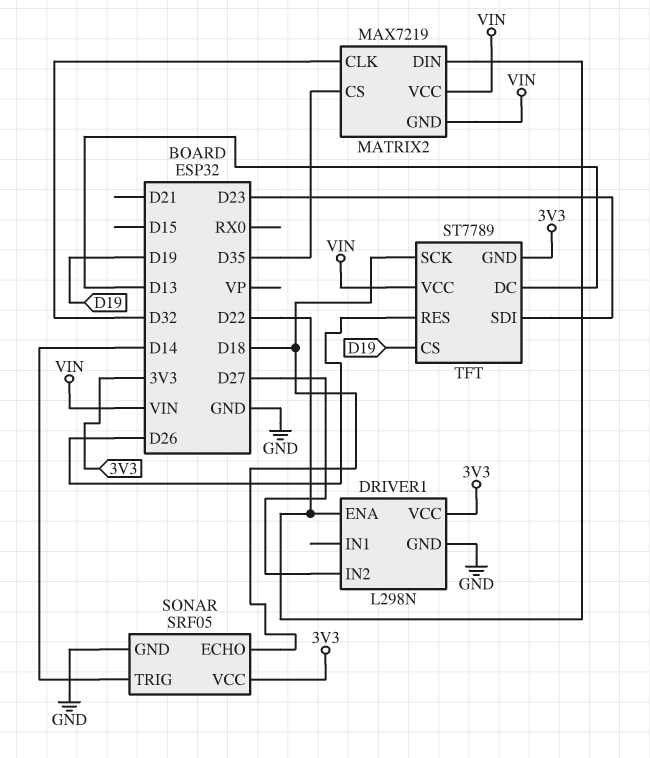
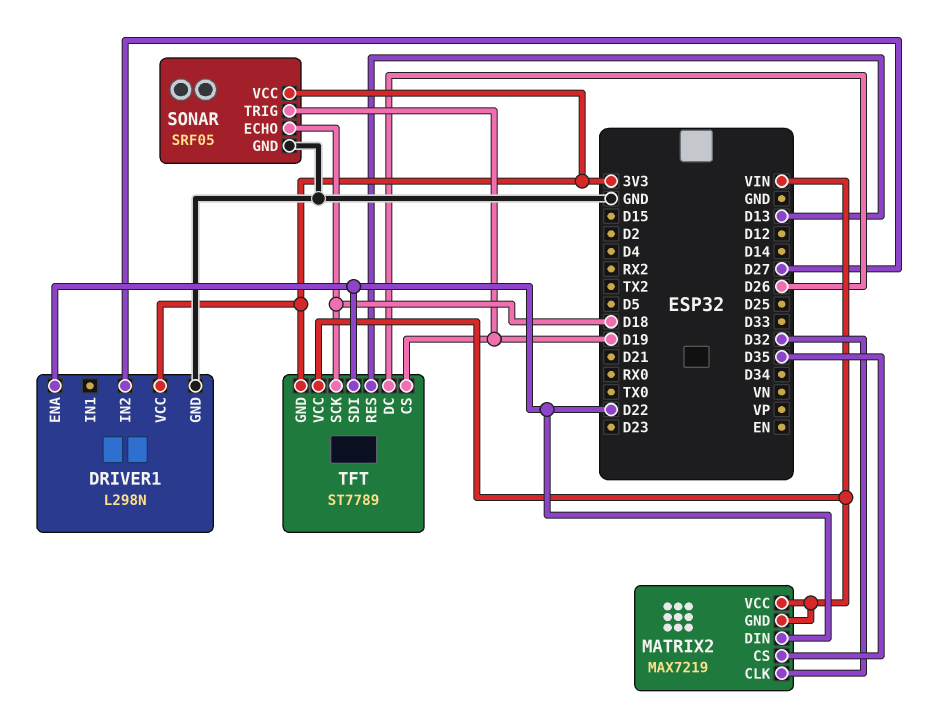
SONAR pin TRIG: D14 -> D19
TFT pin DC: D13 -> D26
TFT pin RES: D26 -> D13
TFT pin SDI: D23 -> D22

